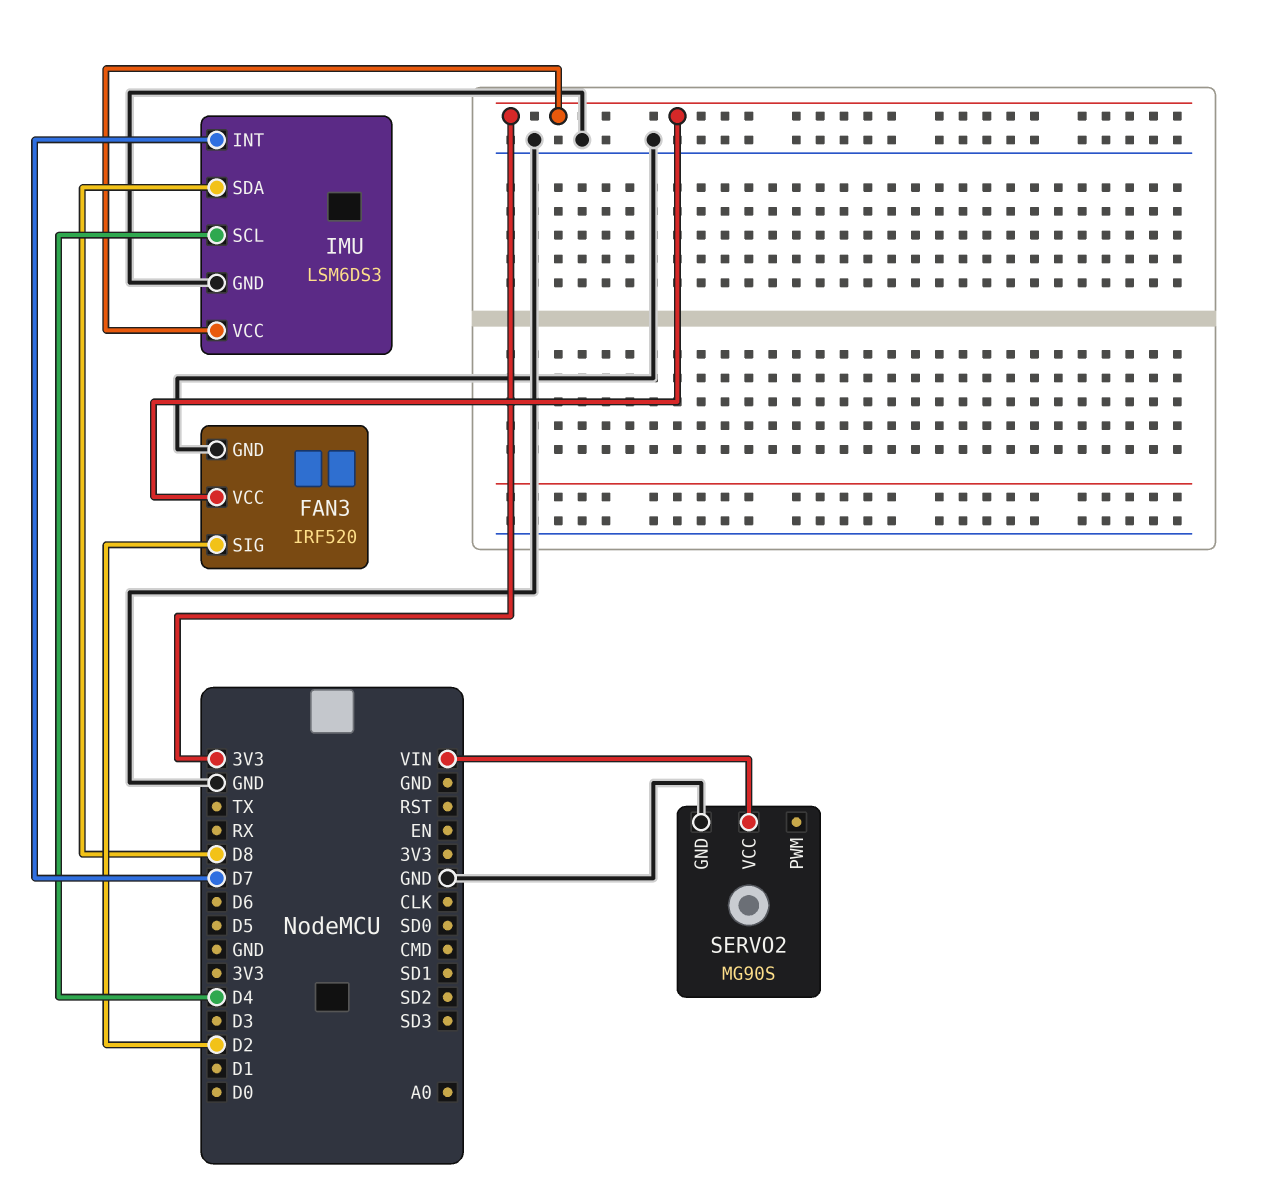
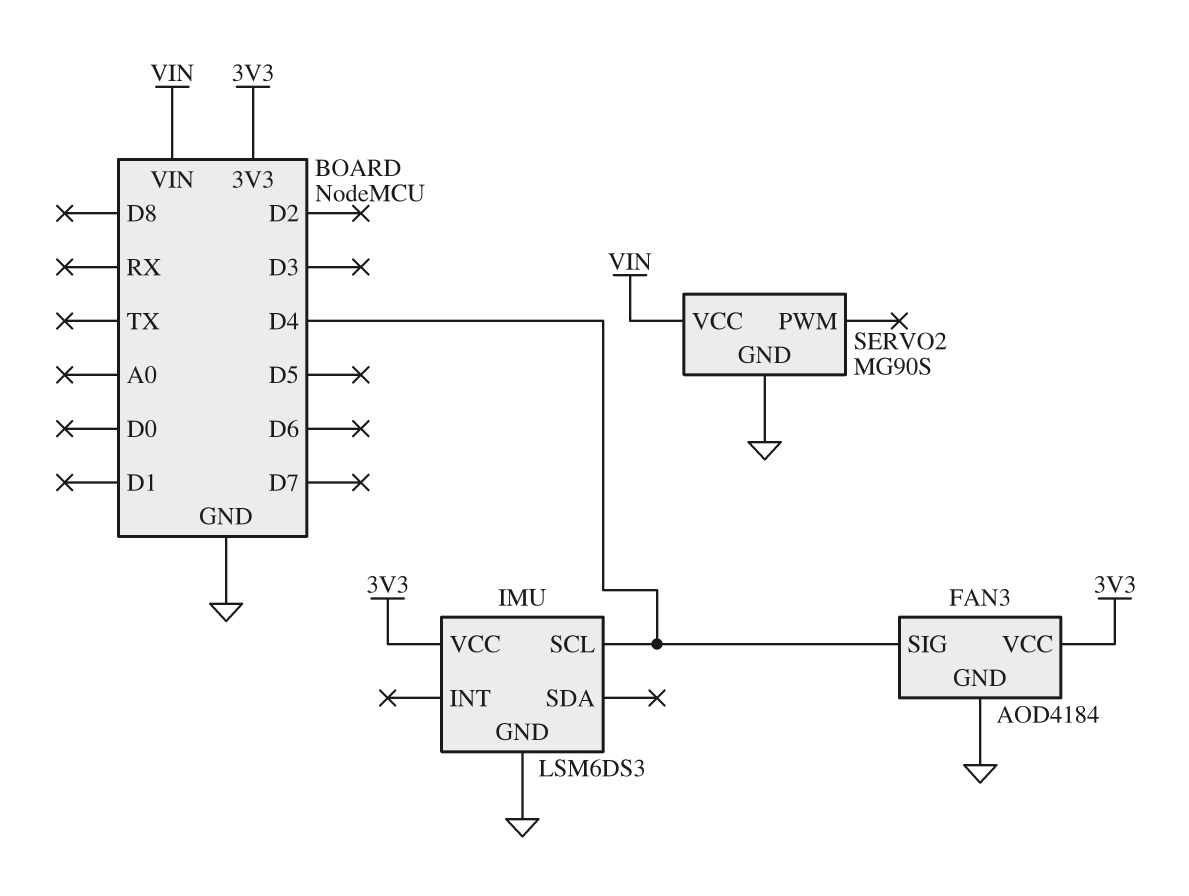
FAN3: IRF520 -> AOD4184
FAN3 pin SIG: D2 -> D4
IMU pin INT: D7 -> none
IMU pin SDA: D8 -> none

